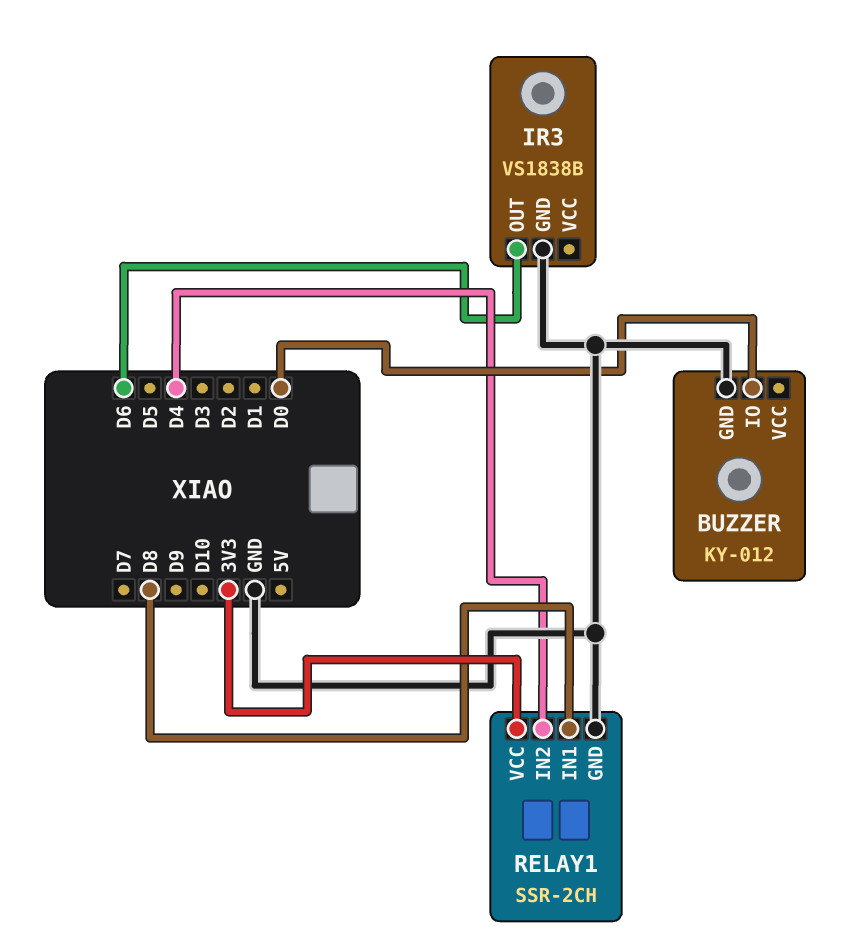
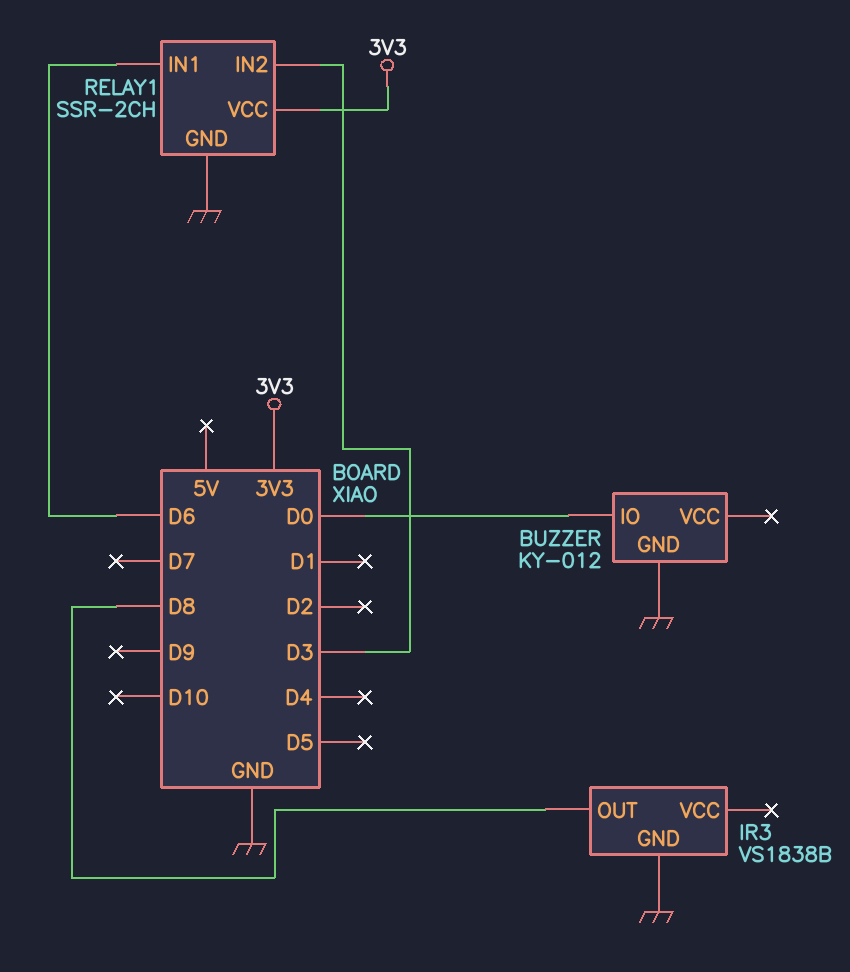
IR3 pin OUT: D6 -> D8
RELAY1 pin IN1: D8 -> D6
RELAY1 pin IN2: D4 -> D3

